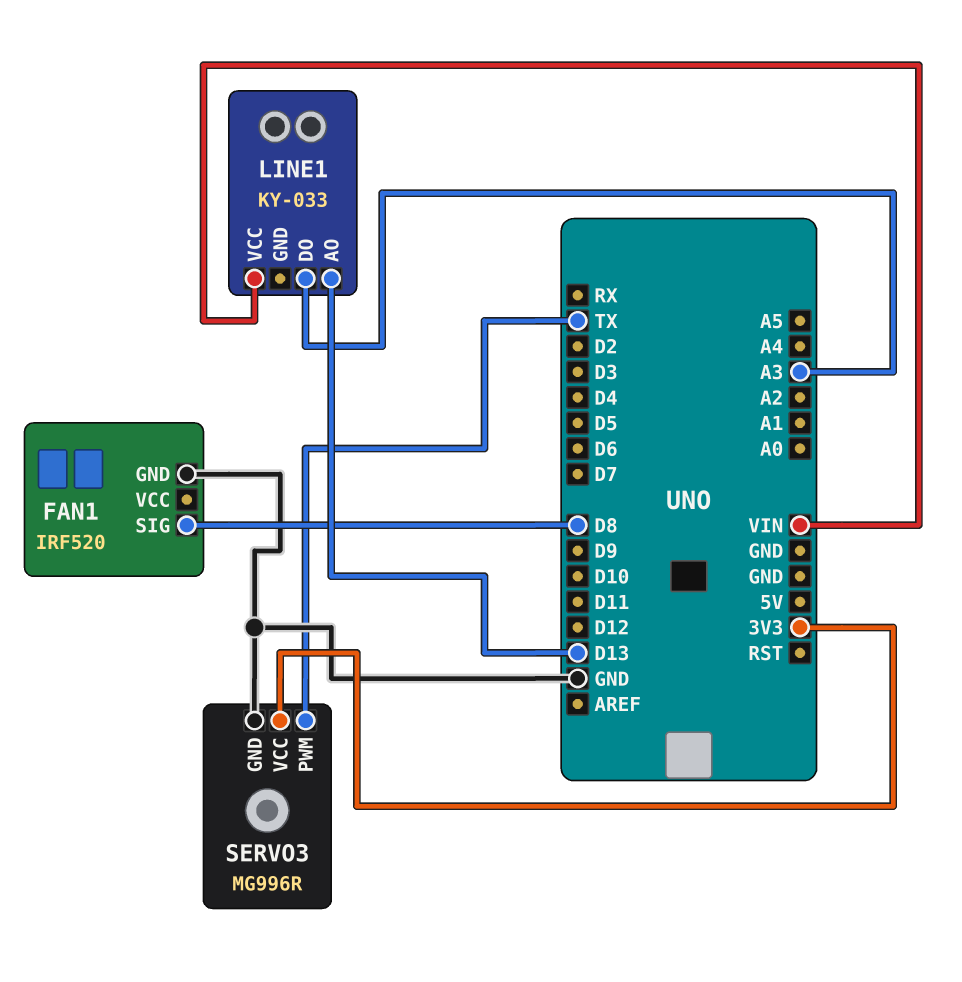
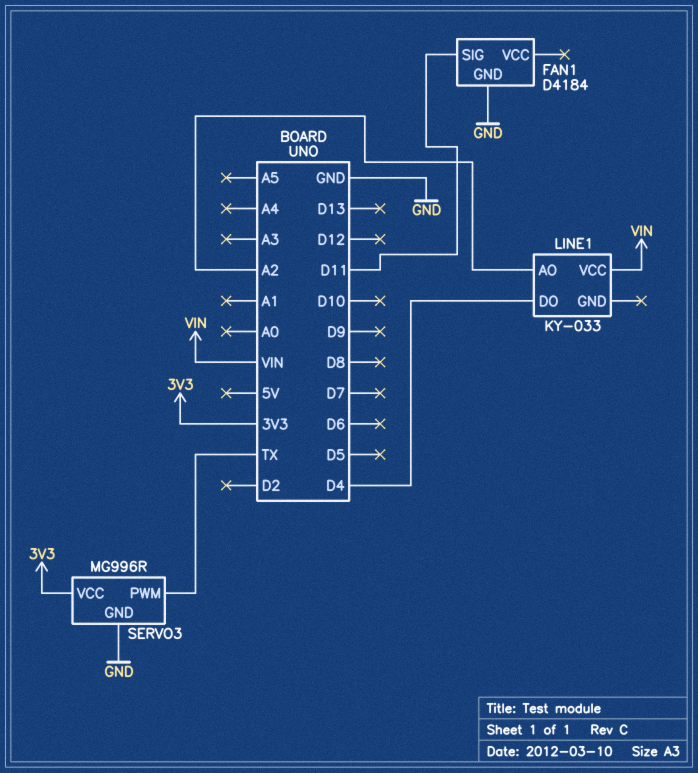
FAN1: IRF520 -> D4184
FAN1 pin SIG: D8 -> D11
LINE1 pin AO: D13 -> A2
LINE1 pin DO: A3 -> D4

